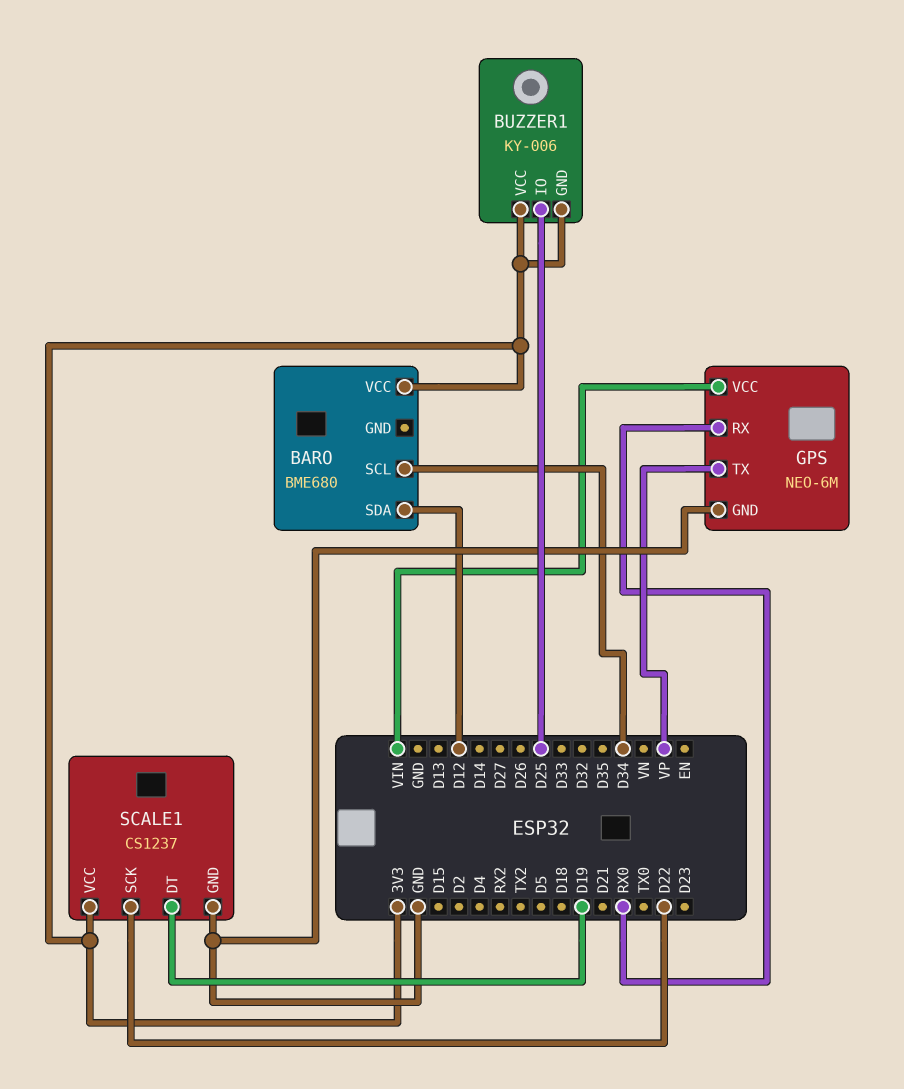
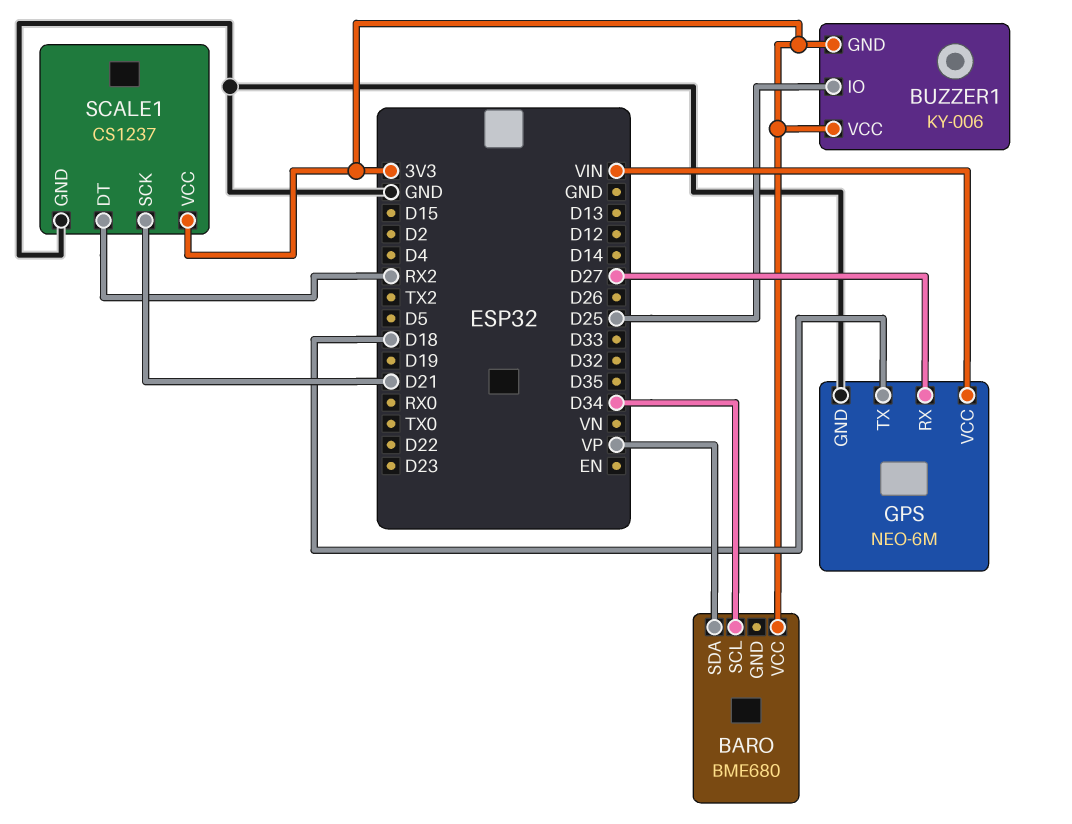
BARO pin SDA: D12 -> VP
GPS pin RX: RX0 -> D27
GPS pin TX: VP -> D18
SCALE1 pin DT: D19 -> RX2
SCALE1 pin SCK: D22 -> D21

